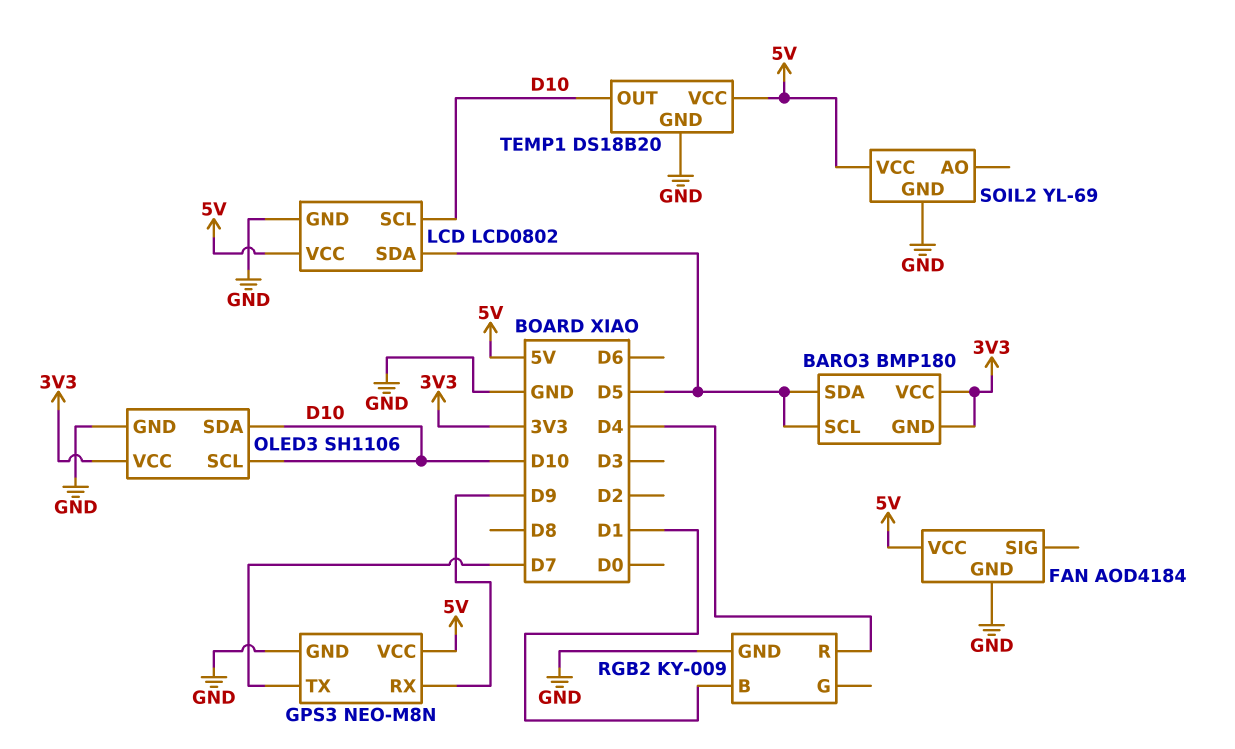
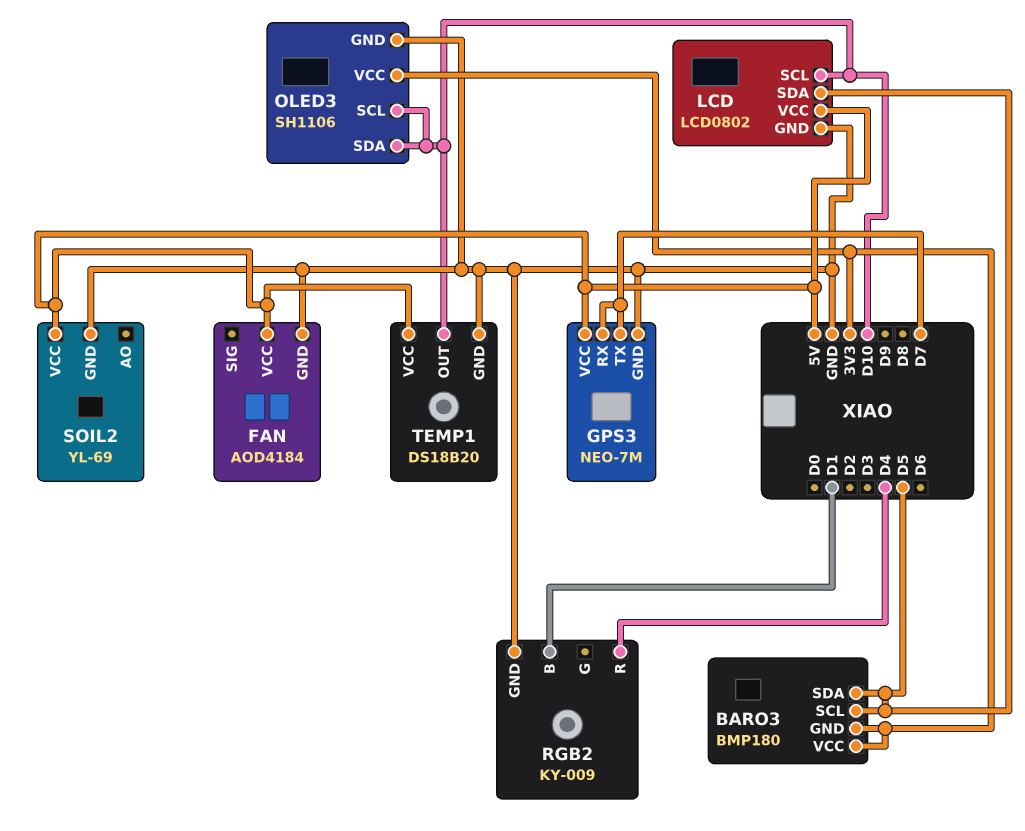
GPS3: NEO-M8N -> NEO-7M
GPS3 pin RX: D9 -> D7

